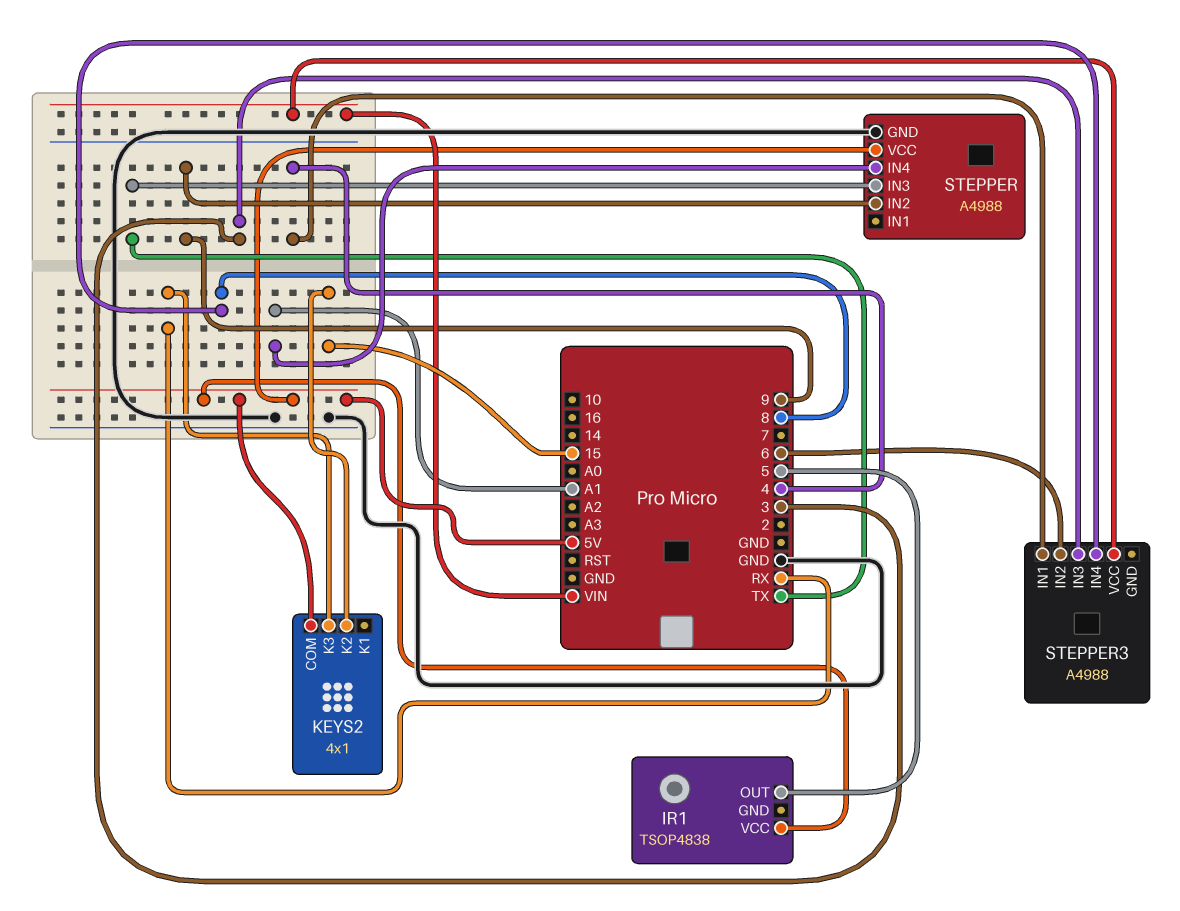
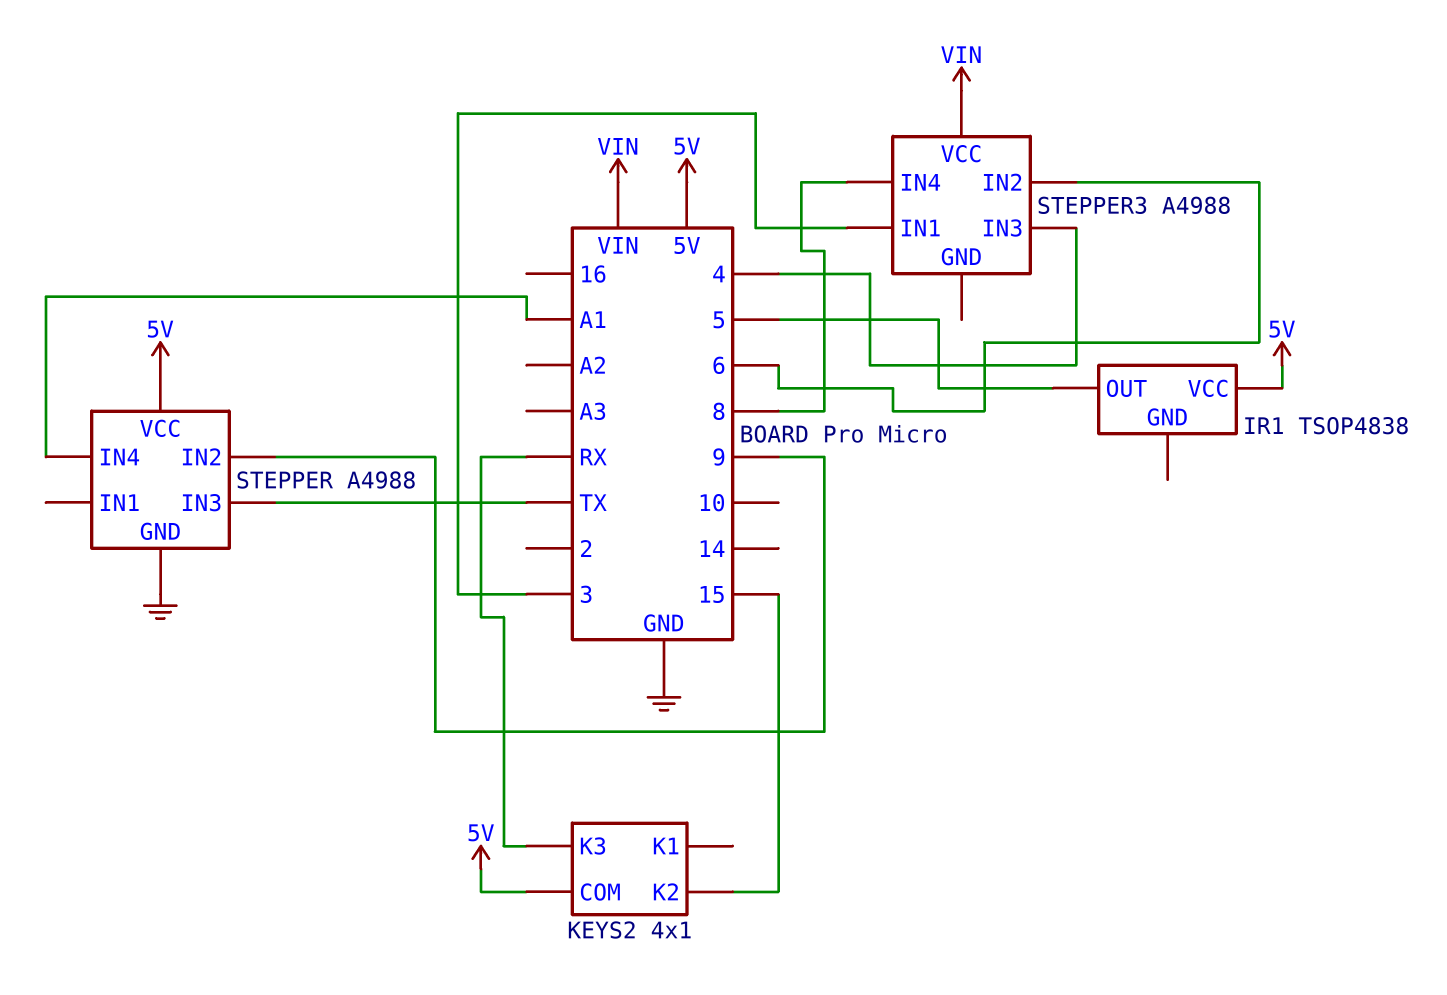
STEPPER3 pin IN1: 4 -> 3
STEPPER3 pin IN3: 3 -> 4

